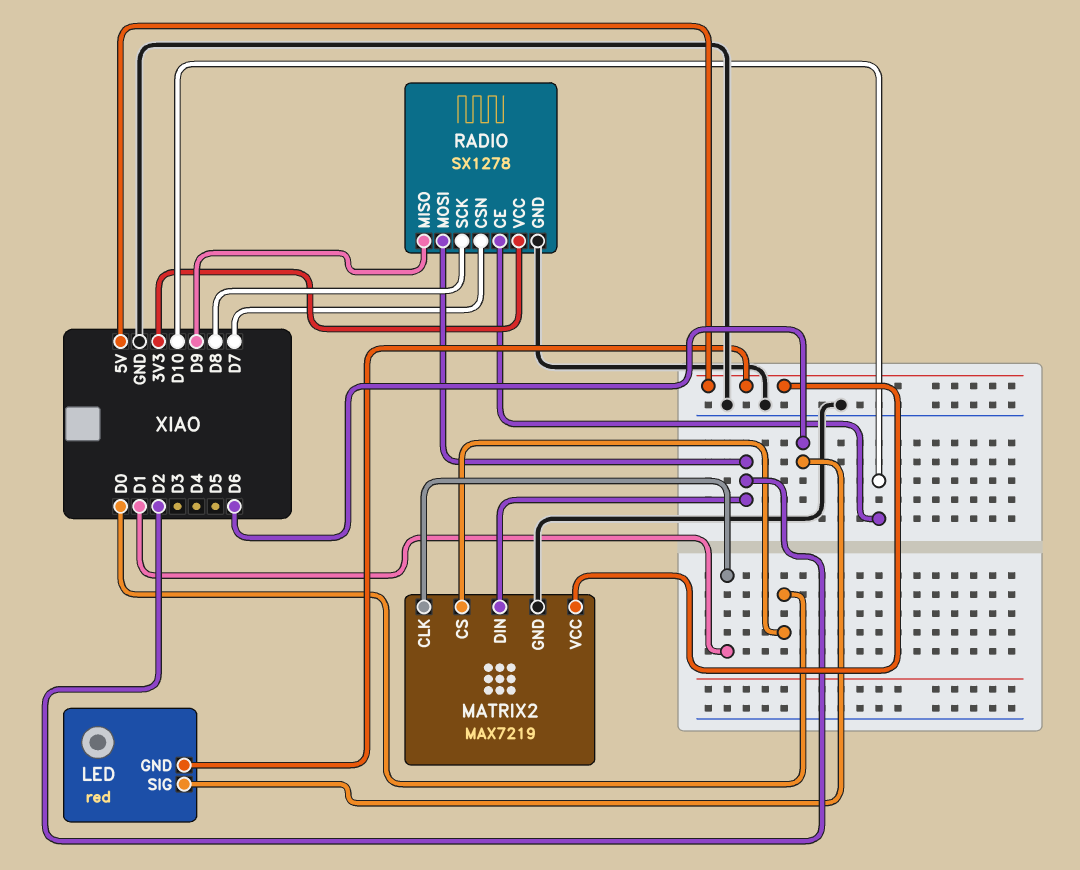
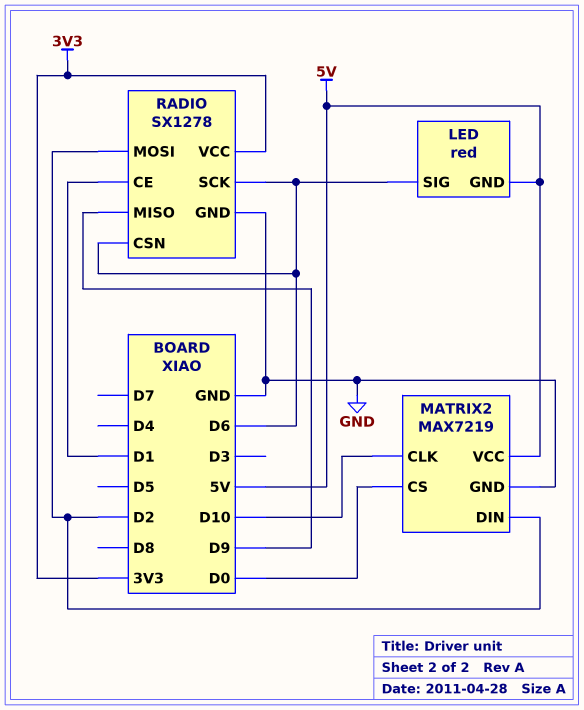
MATRIX2 pin CLK: D1 -> D10
RADIO pin CE: D10 -> D1
RADIO pin CSN: D7 -> D6
RADIO pin SCK: D8 -> D6

